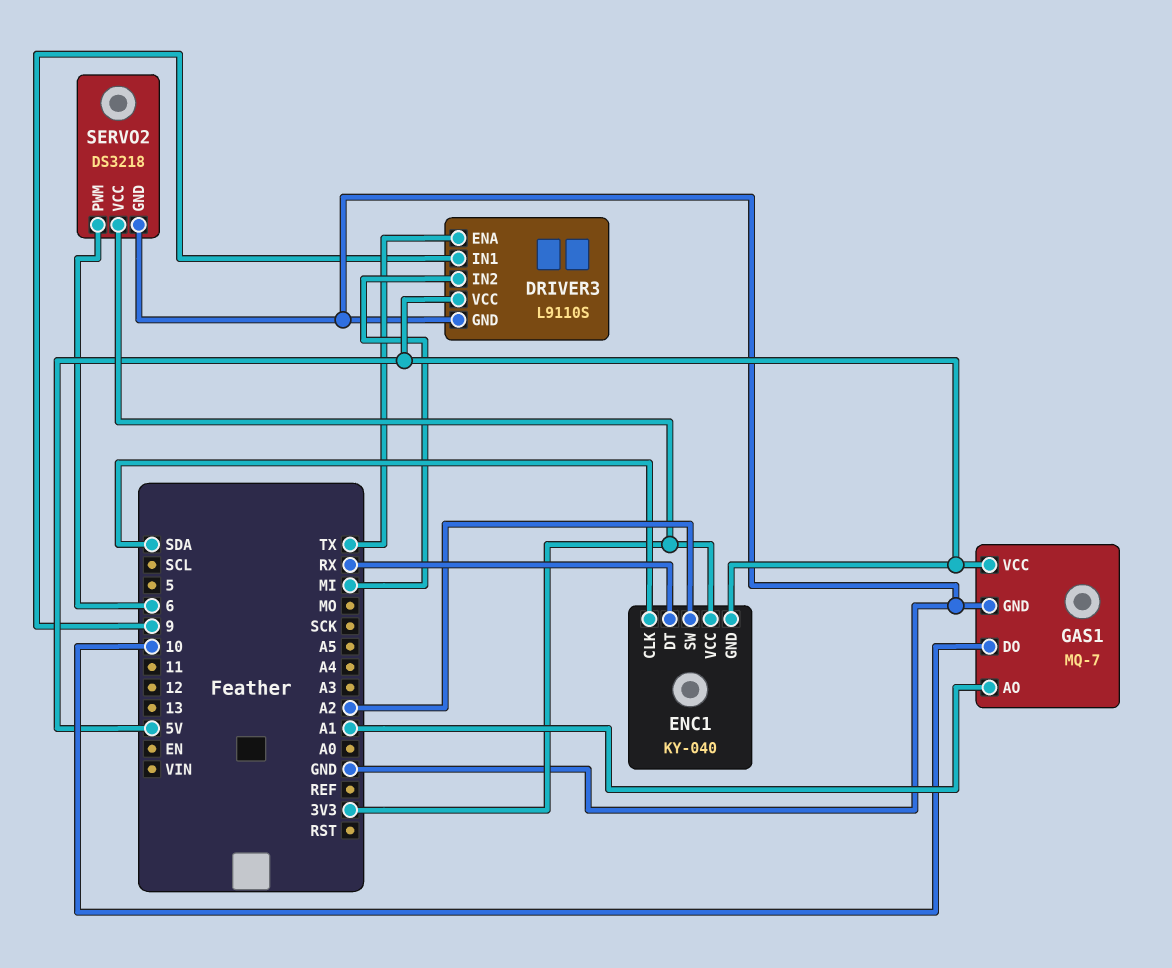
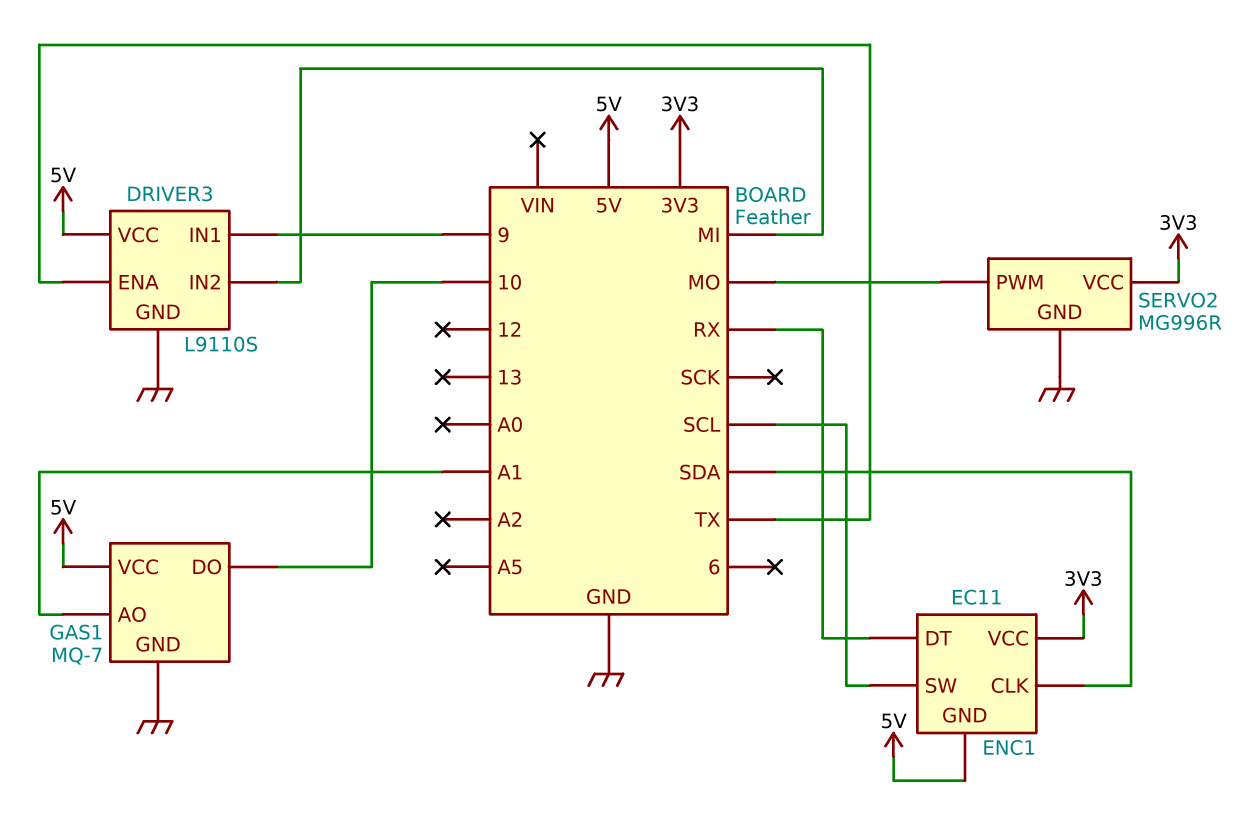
ENC1: KY-040 -> EC11
ENC1 pin SW: A2 -> SCL
SERVO2: DS3218 -> MG996R
SERVO2 pin PWM: 6 -> MO

